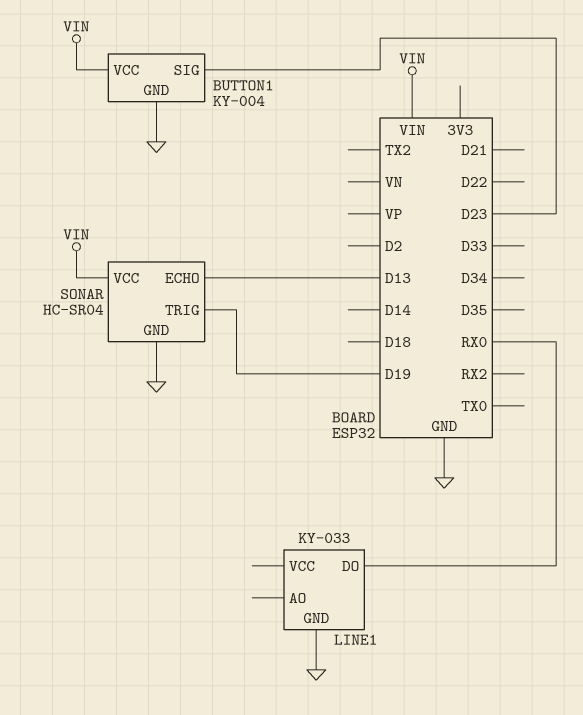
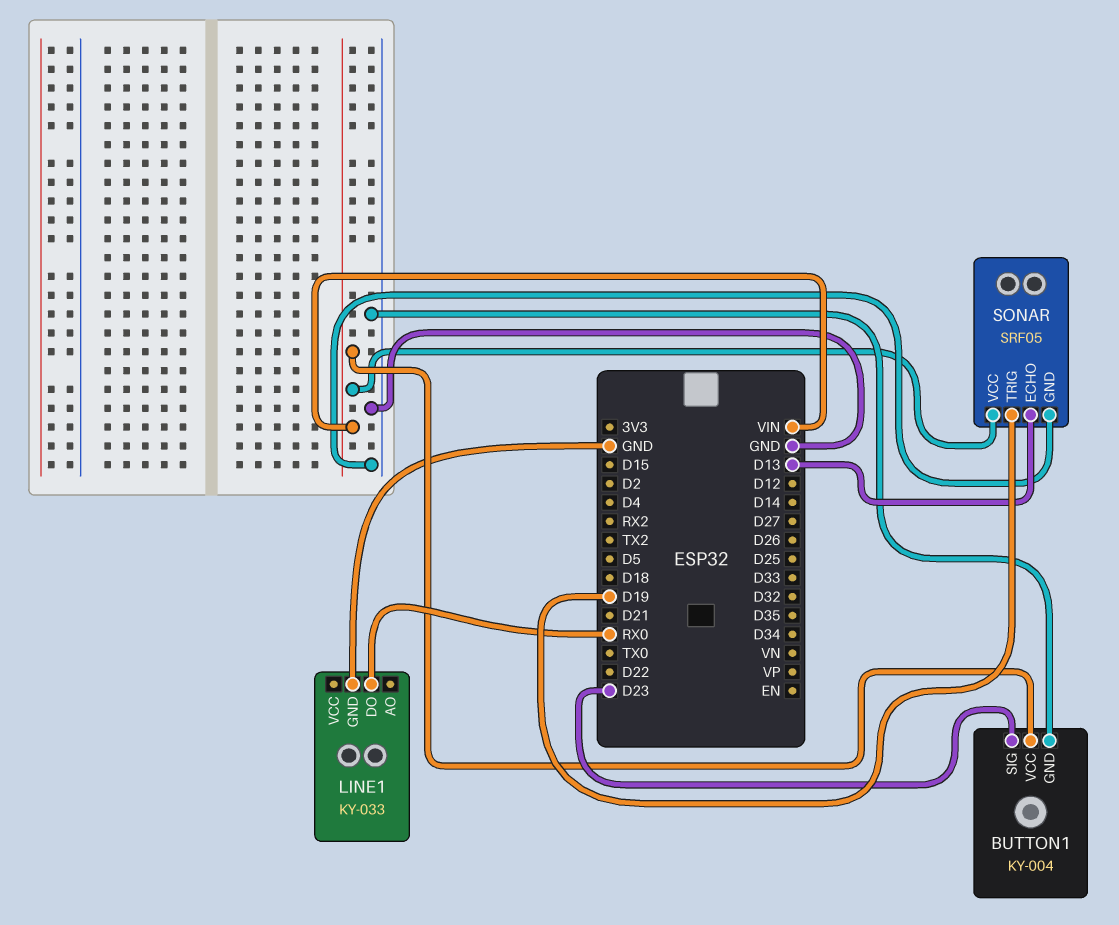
SONAR: HC-SR04 -> SRF05

